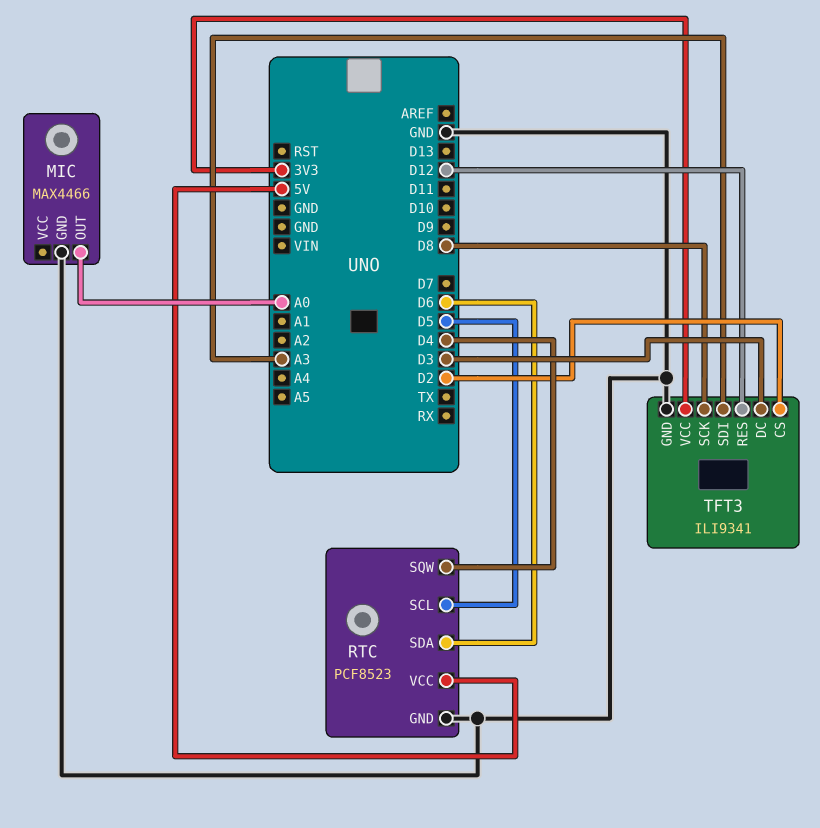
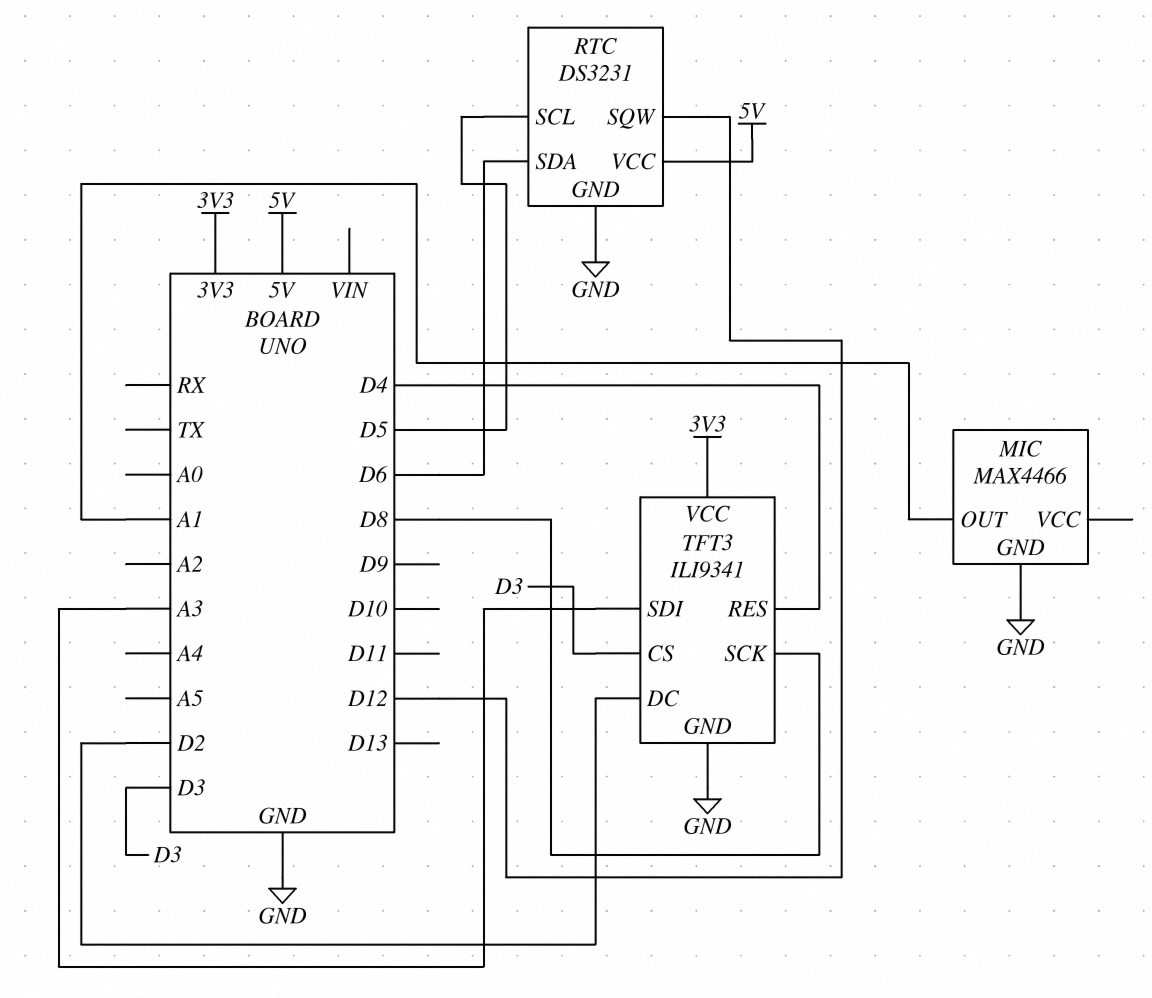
MIC pin OUT: A0 -> A1
RTC: PCF8523 -> DS3231
RTC pin SQW: D4 -> D12
TFT3 pin CS: D2 -> D3
TFT3 pin DC: D3 -> D2
TFT3 pin RES: D12 -> D4

